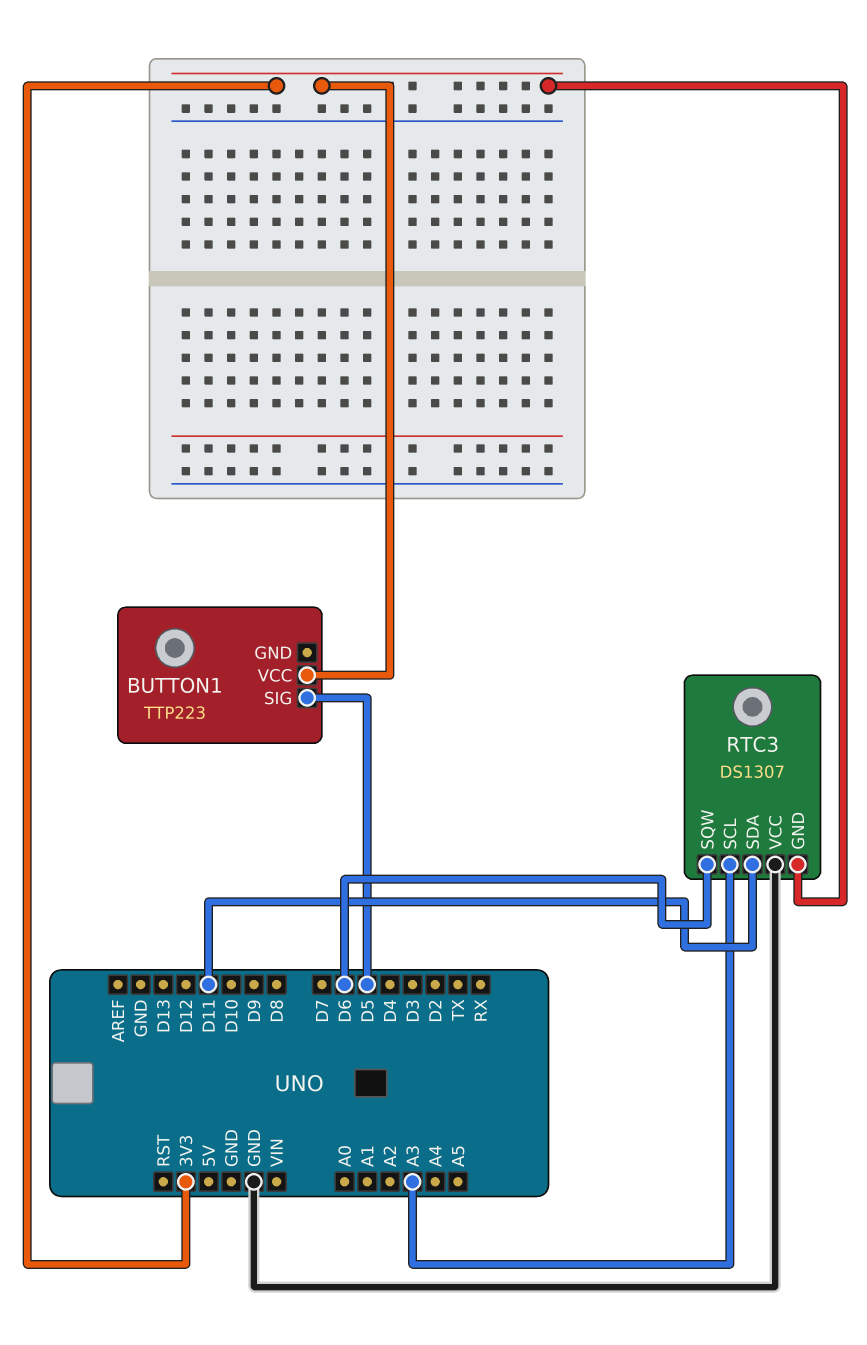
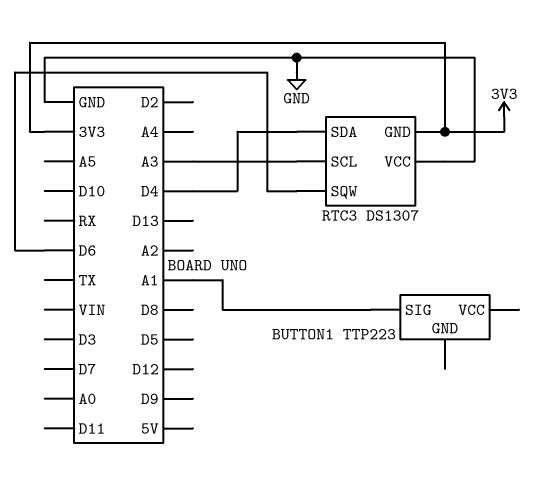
BUTTON1 pin SIG: D5 -> A1
BUTTON1 pin VCC: 3V3 -> none
RTC3 pin SDA: D11 -> D4

